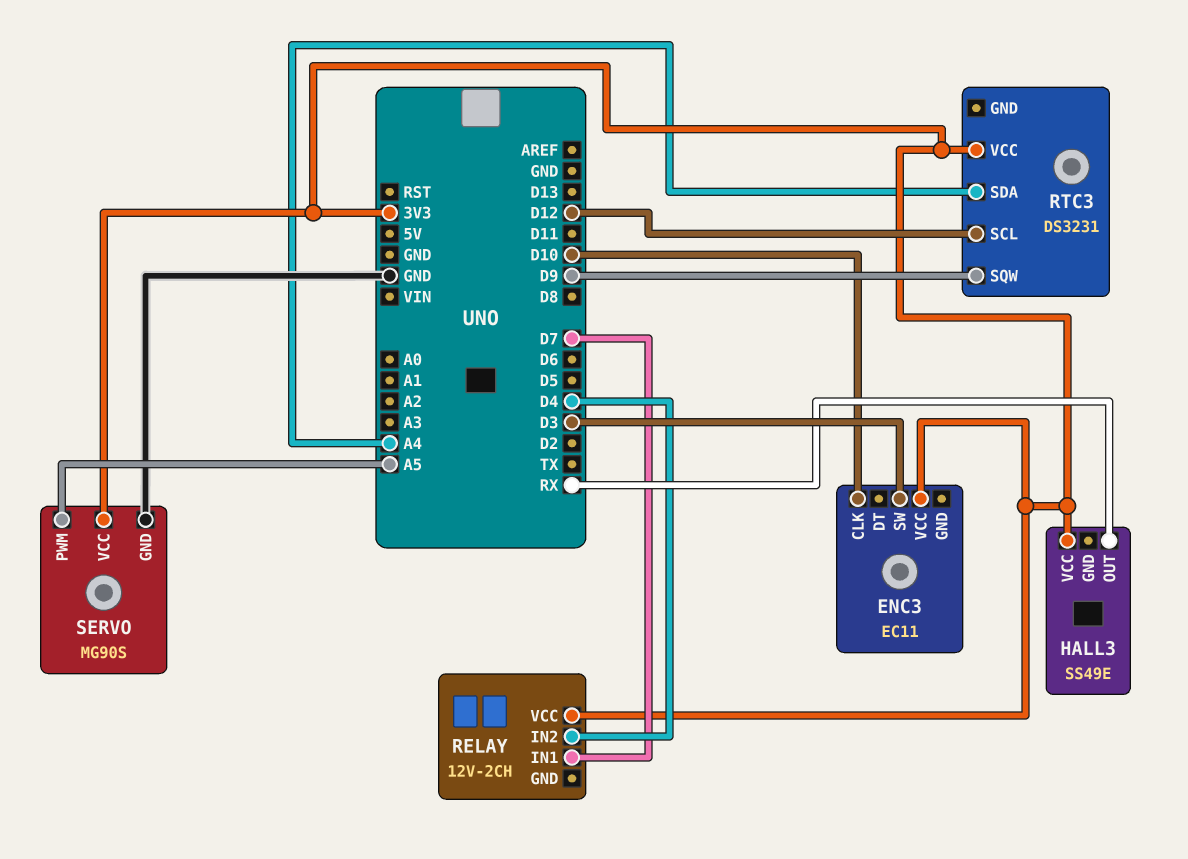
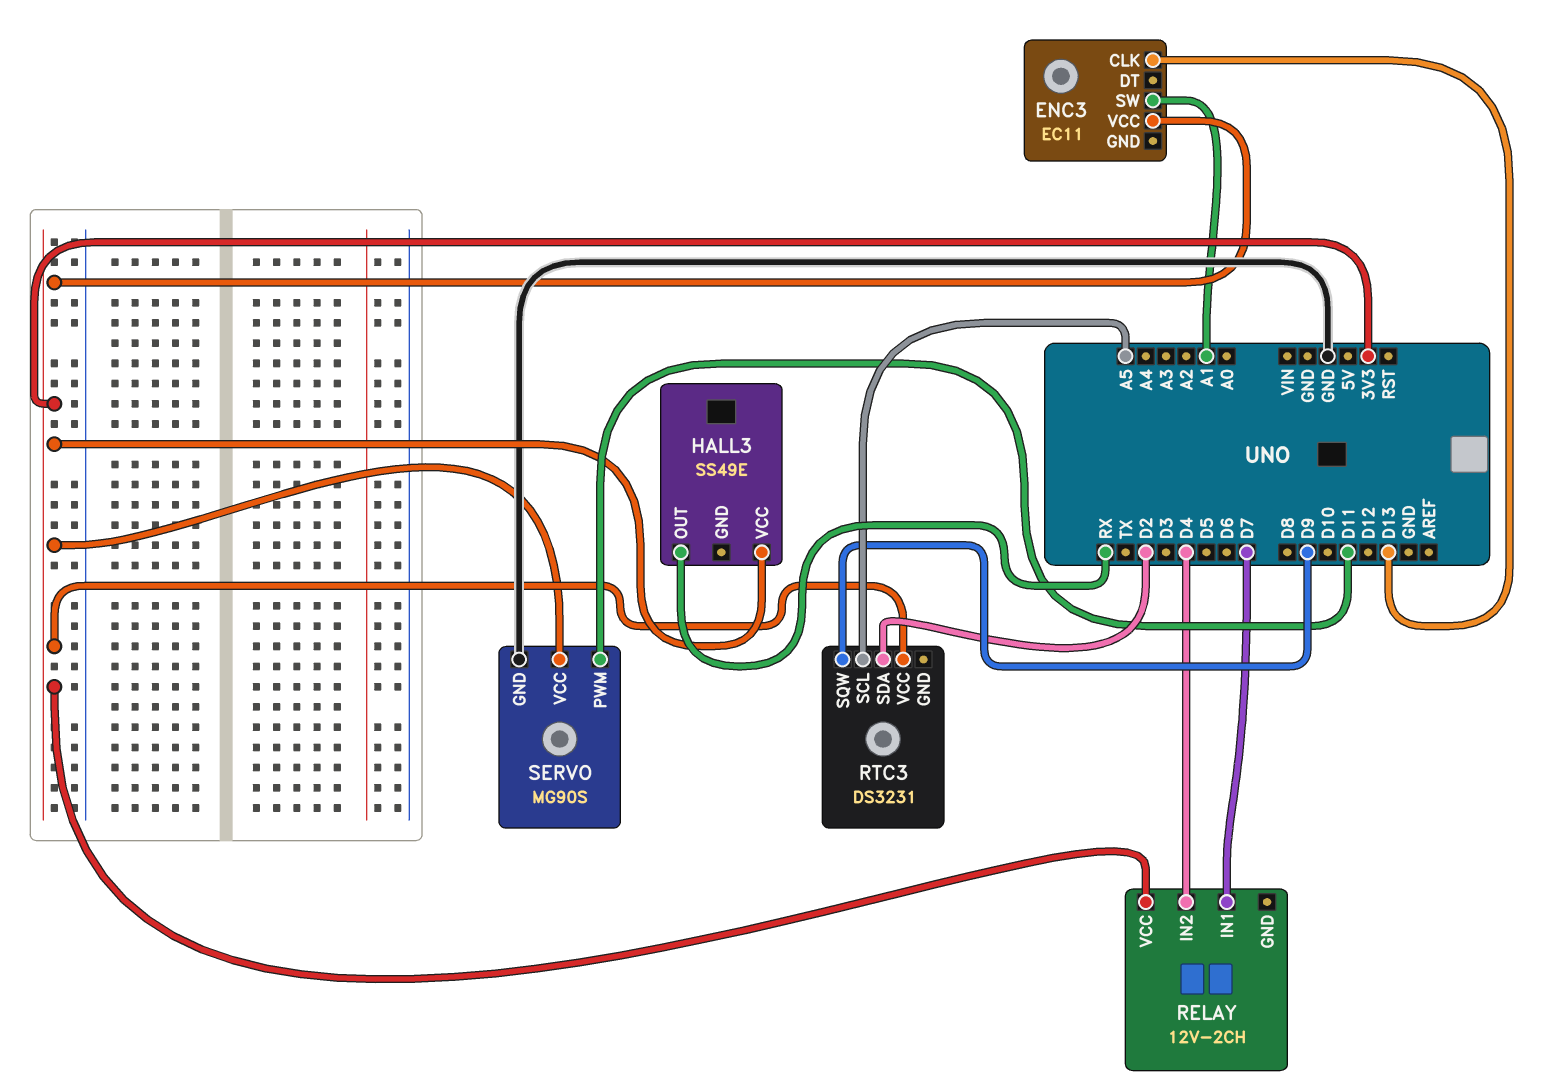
ENC3 pin CLK: D10 -> D13
ENC3 pin SW: D3 -> A1
RTC3 pin SCL: D12 -> A5
RTC3 pin SDA: A4 -> D2
SERVO pin PWM: A5 -> D11

